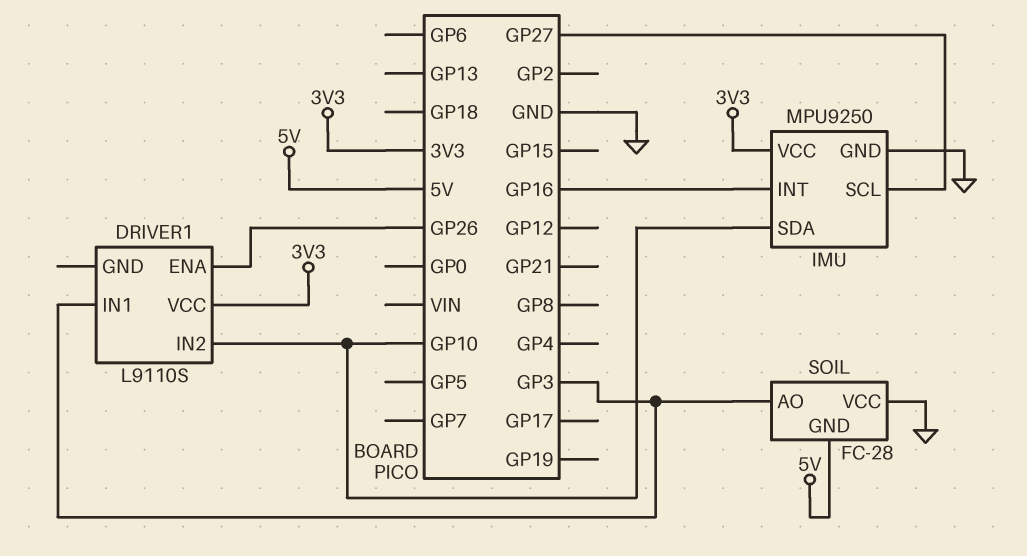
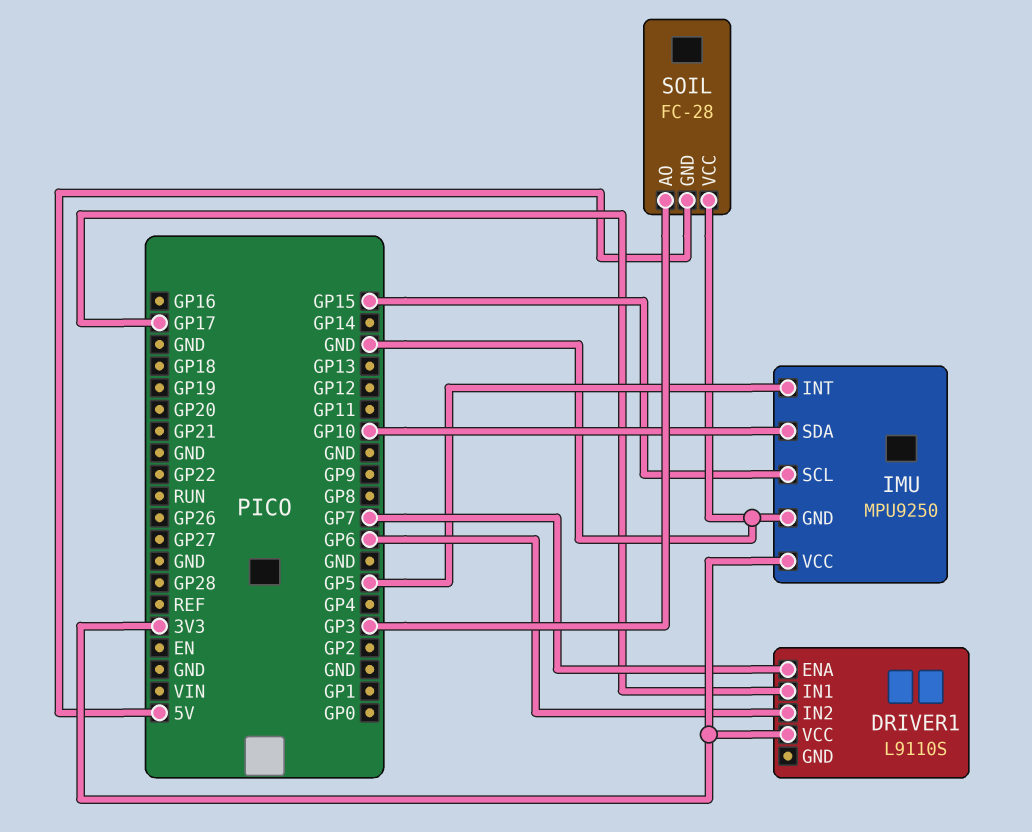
DRIVER1 pin ENA: GP26 -> GP7
DRIVER1 pin IN1: GP3 -> GP17
DRIVER1 pin IN2: GP10 -> GP6
IMU pin INT: GP16 -> GP5
IMU pin SCL: GP27 -> GP15

